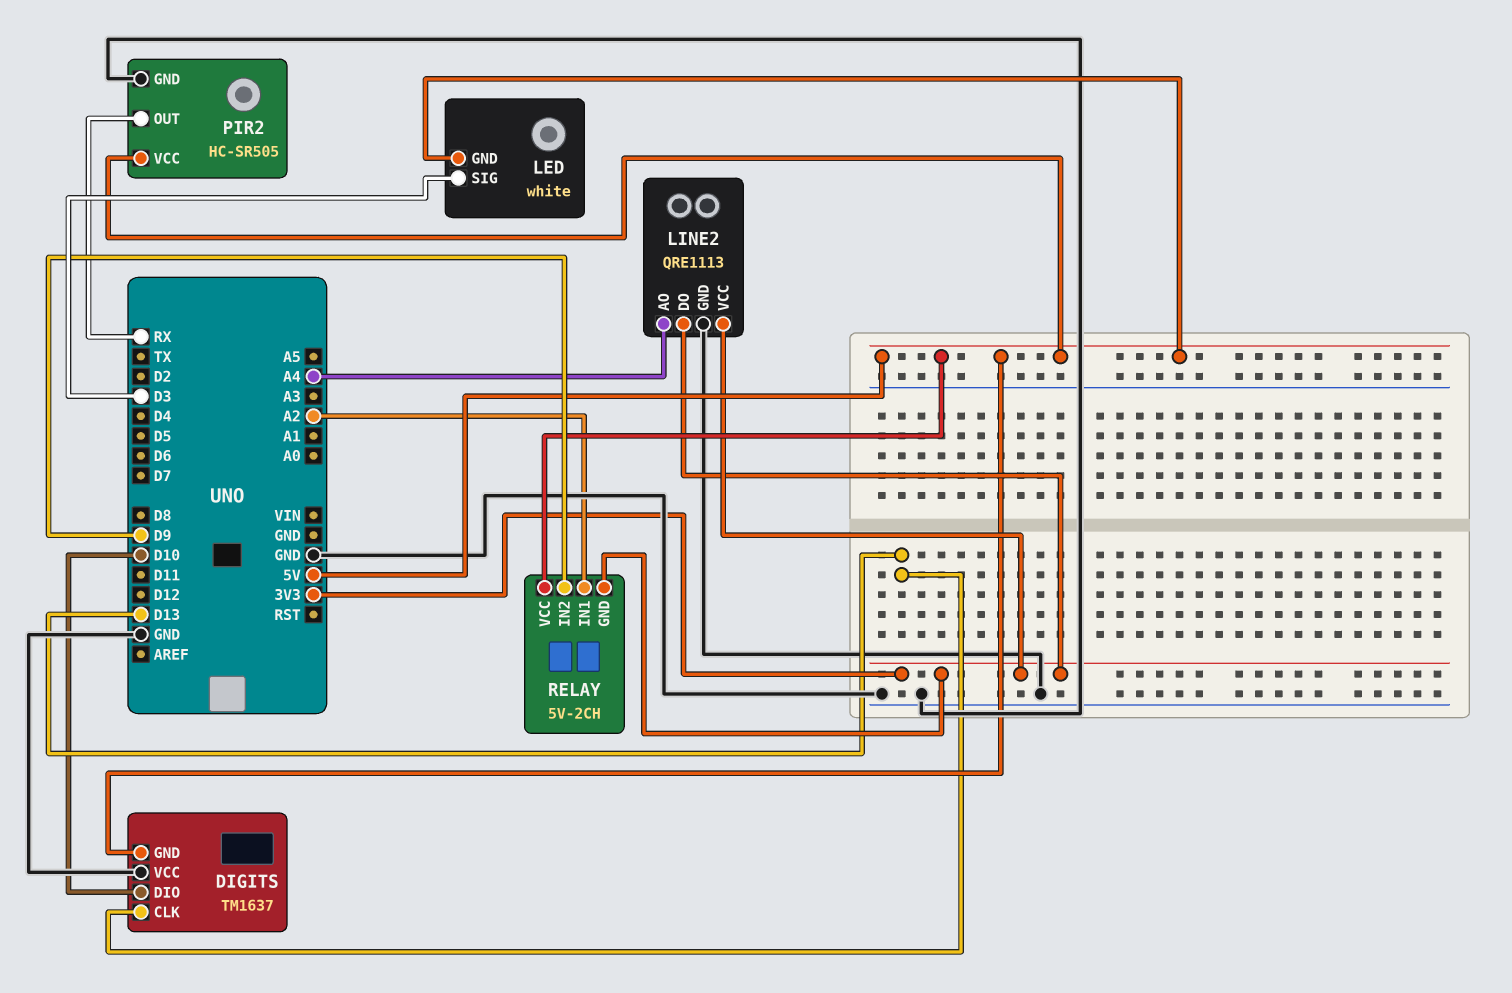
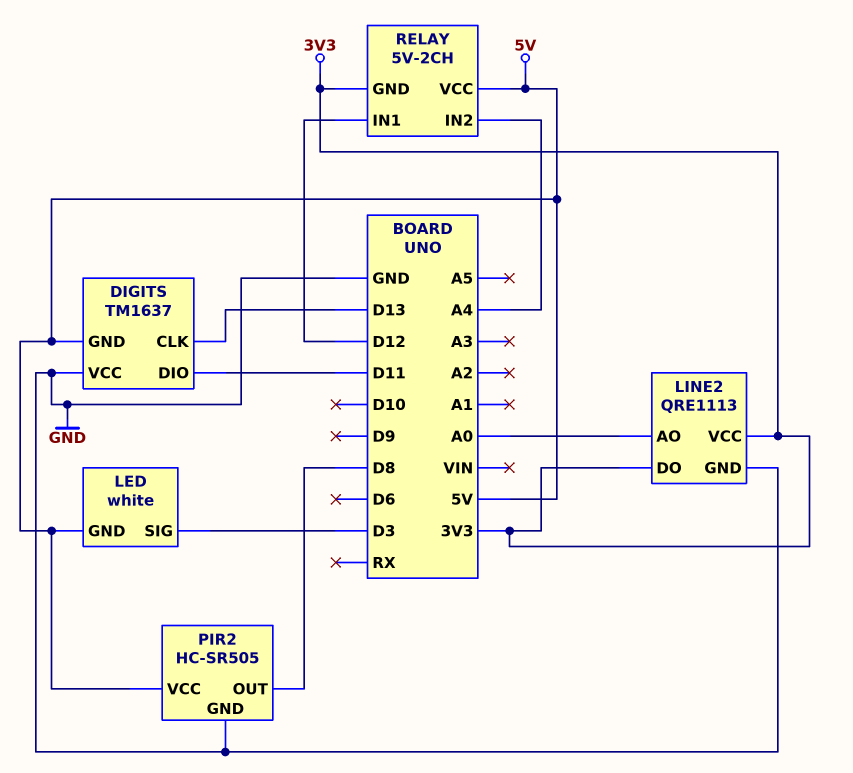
DIGITS pin DIO: D10 -> D11
LINE2 pin AO: A4 -> A0
PIR2 pin OUT: RX -> D8
RELAY pin IN1: A2 -> D12
RELAY pin IN2: D9 -> A4

